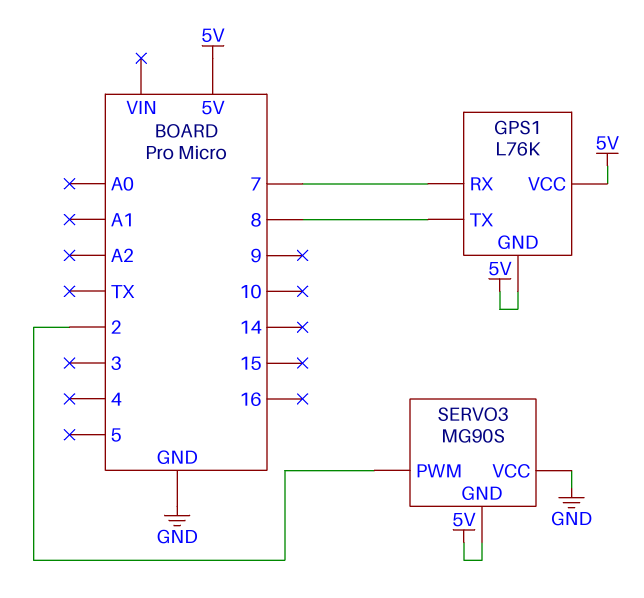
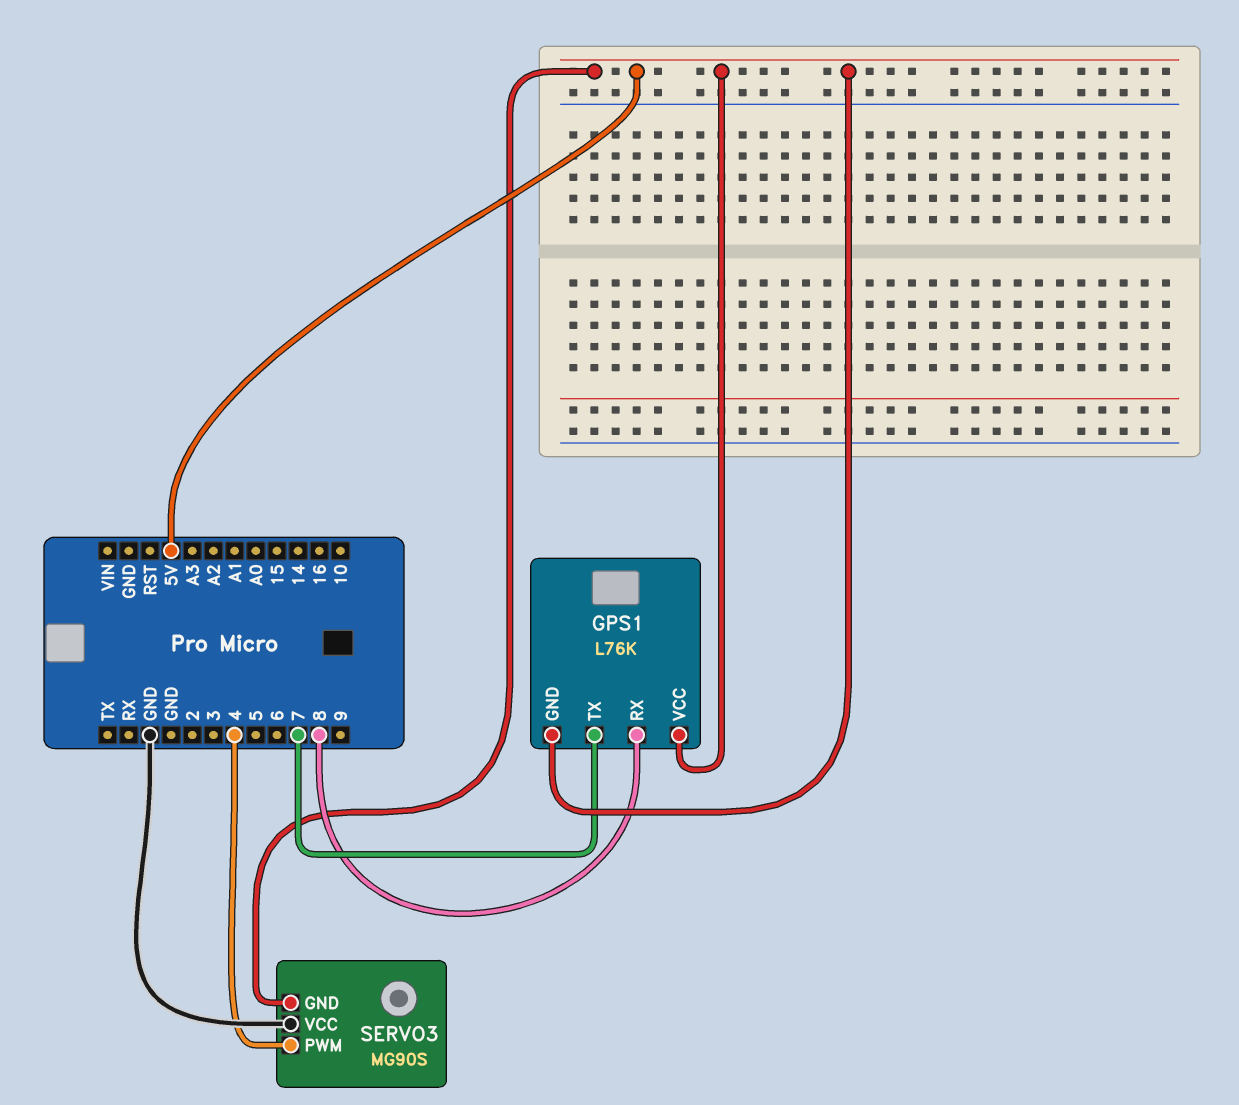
GPS1 pin RX: 7 -> 8
GPS1 pin TX: 8 -> 7
SERVO3 pin PWM: 2 -> 4

